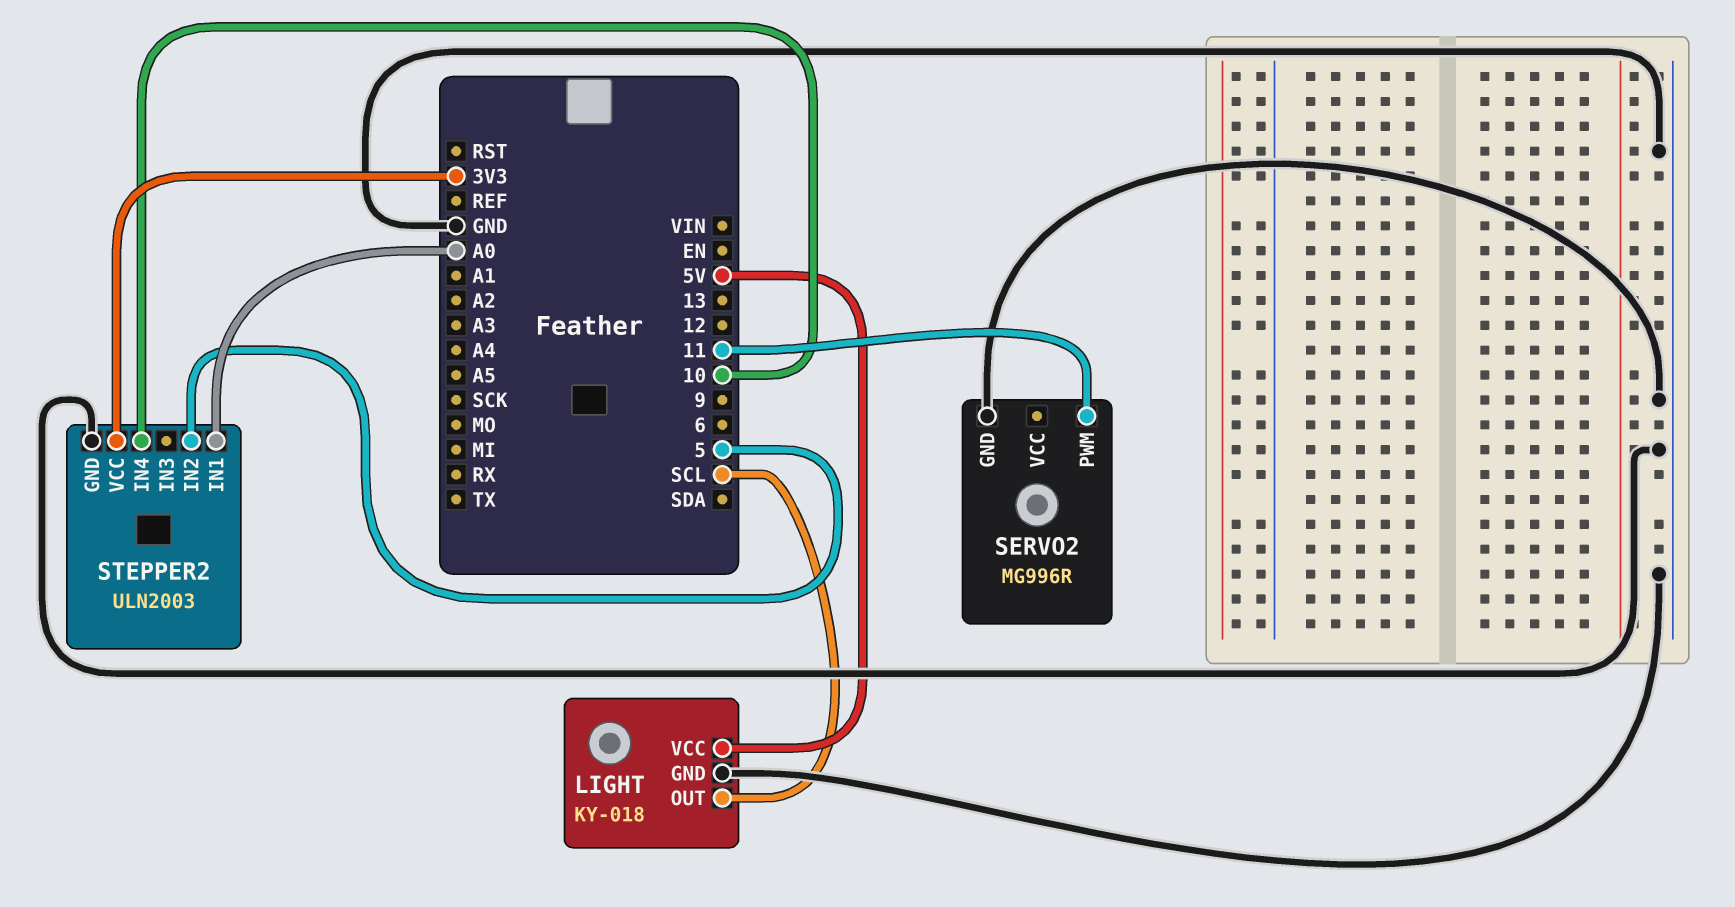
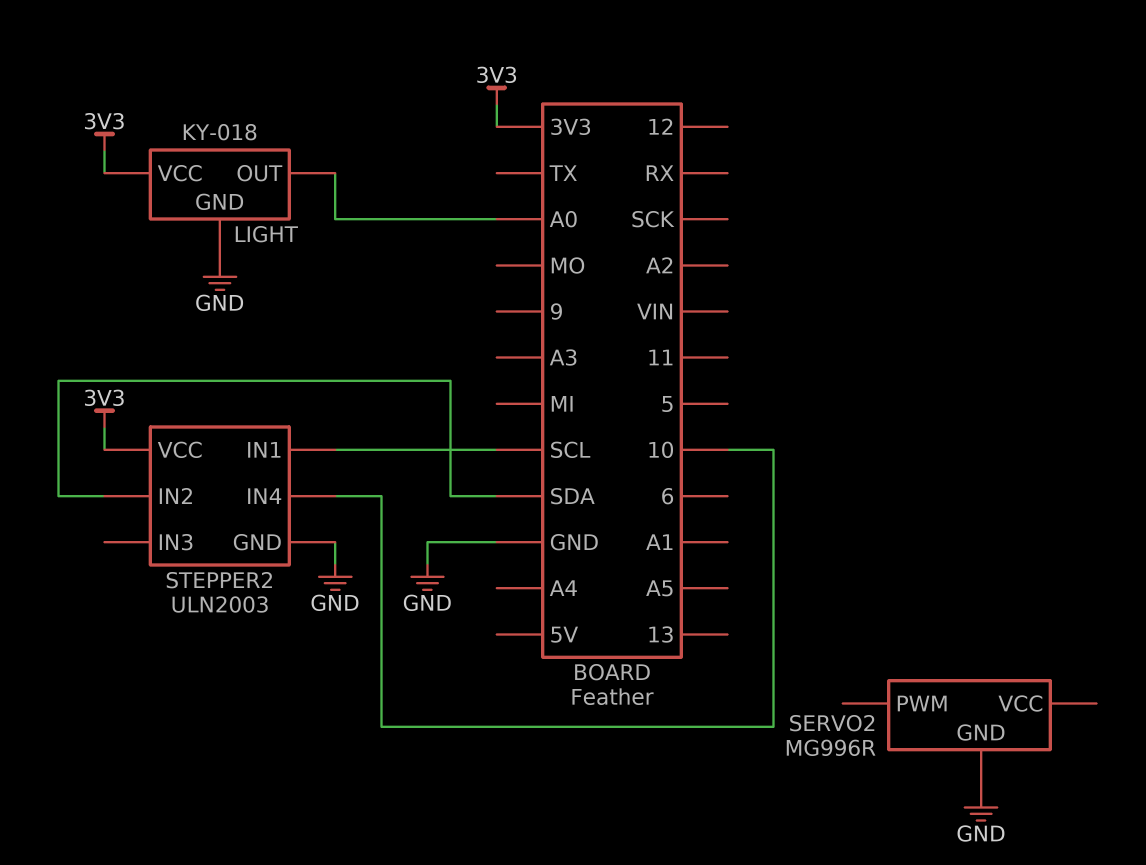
LIGHT pin OUT: SCL -> A0
LIGHT pin VCC: 5V -> 3V3
SERVO2 pin PWM: 11 -> none
STEPPER2 pin IN1: A0 -> SCL
STEPPER2 pin IN2: 5 -> SDA

